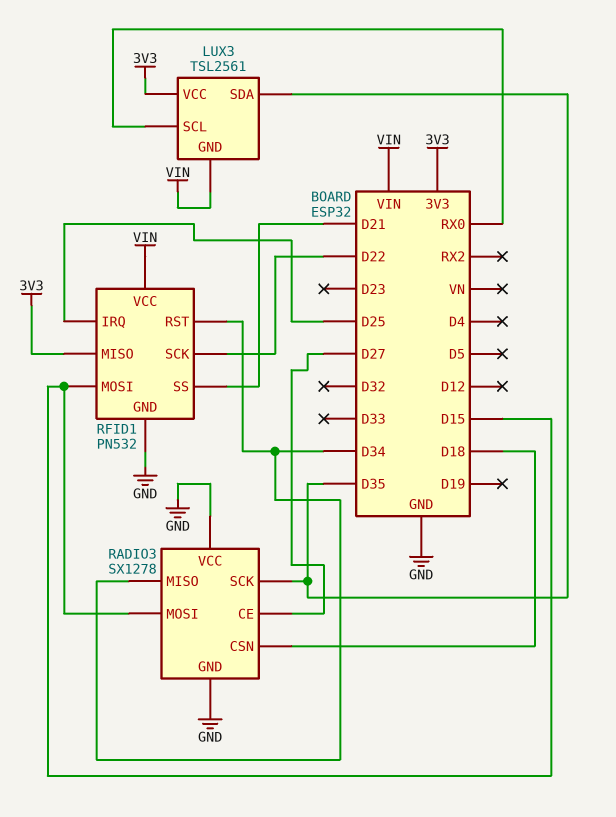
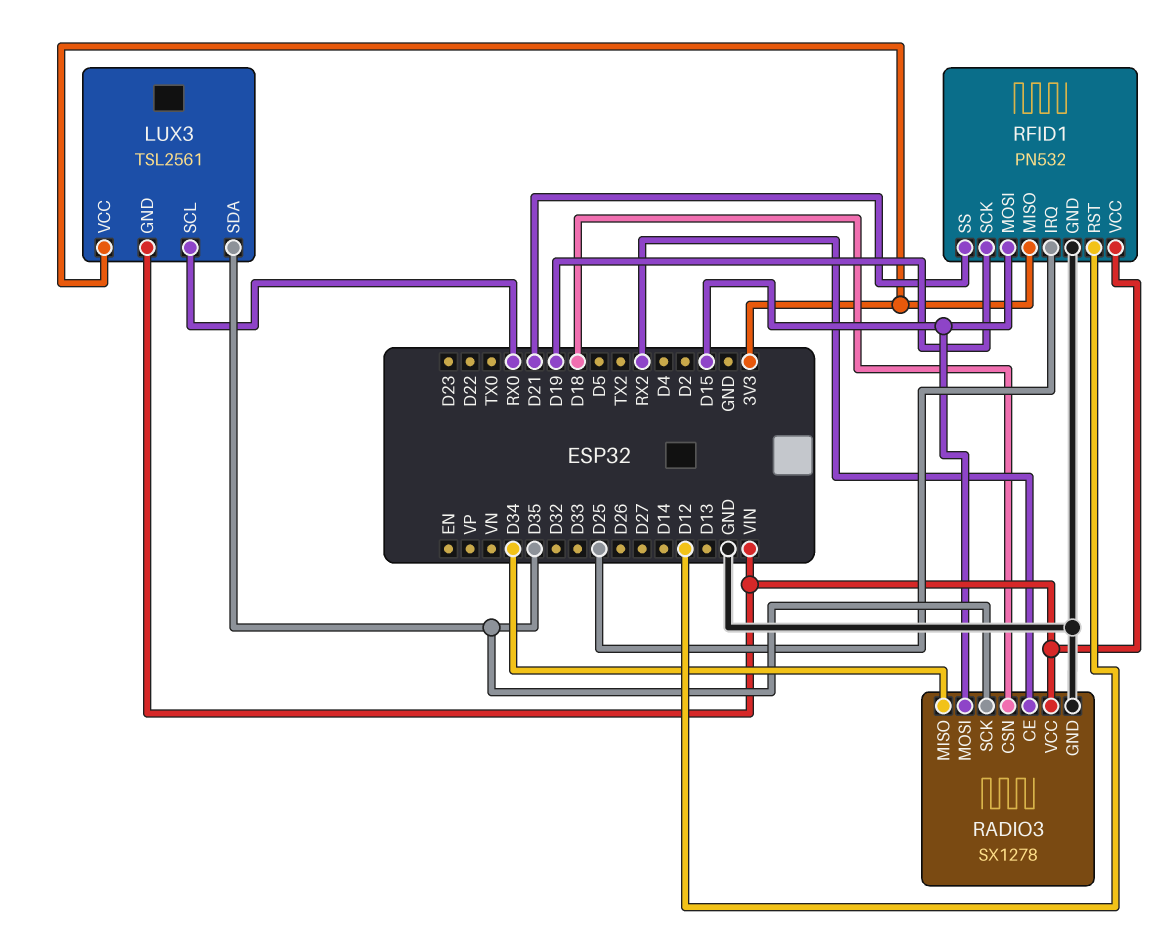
RADIO3 pin CE: D27 -> RX2
RADIO3 pin VCC: GND -> VIN
RFID1 pin RST: D34 -> D12
RFID1 pin SCK: D22 -> D19

